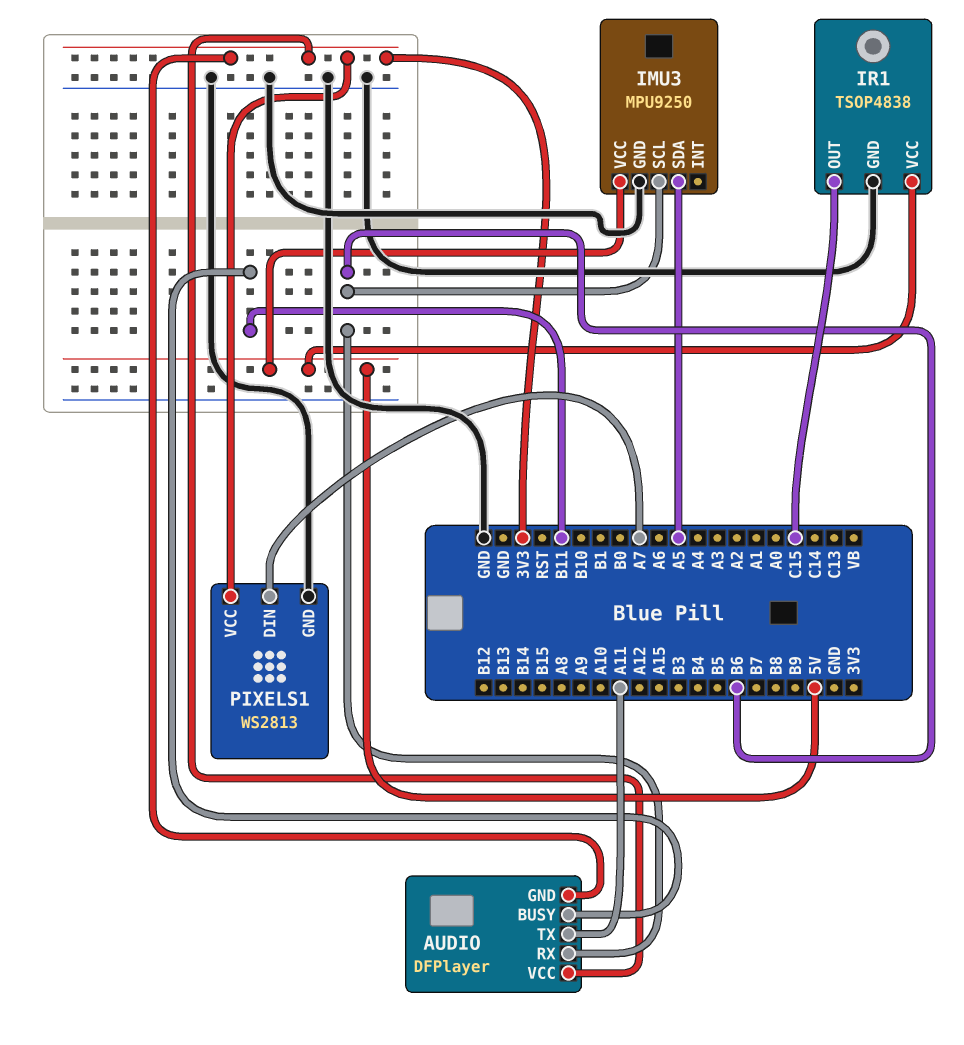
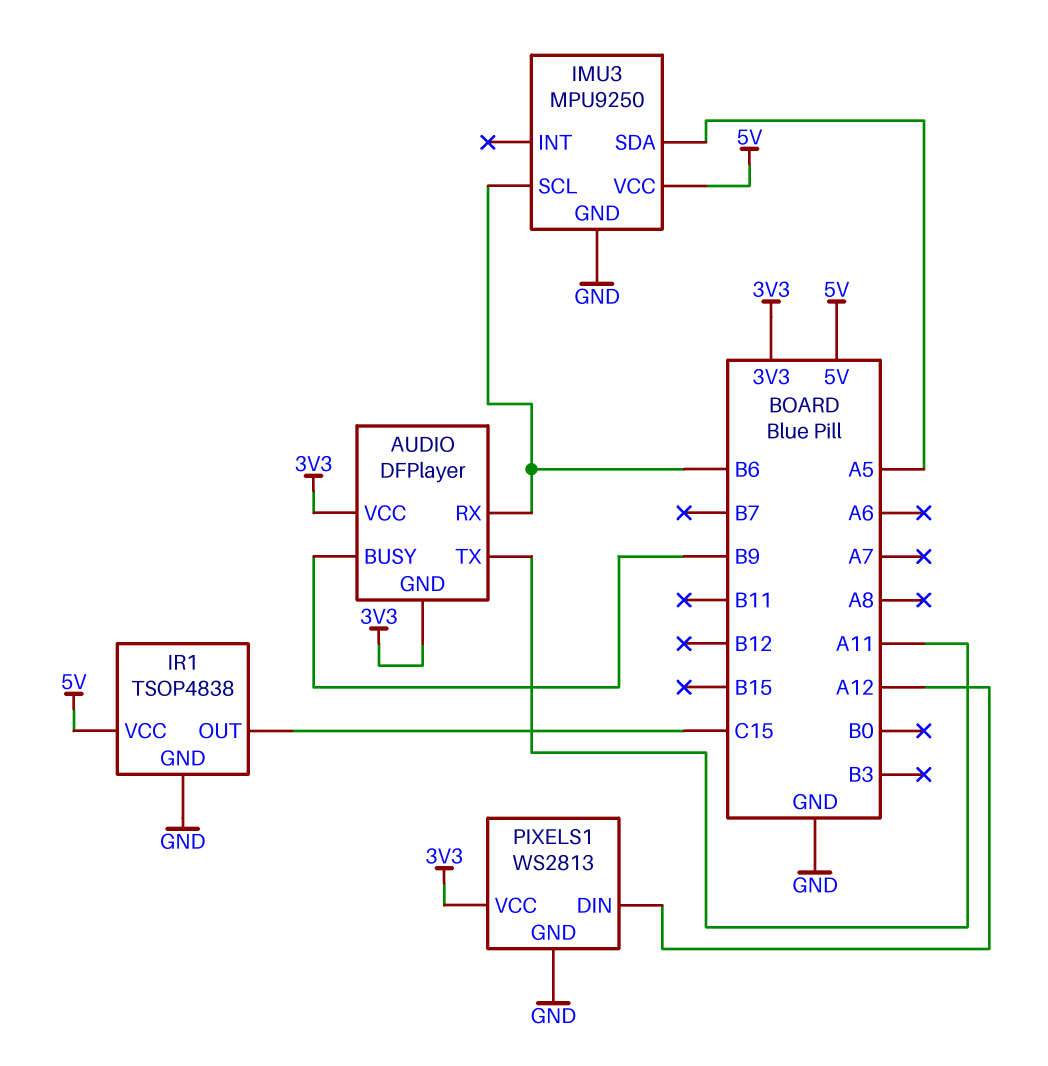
AUDIO pin BUSY: B11 -> B9
PIXELS1 pin DIN: A7 -> A12

